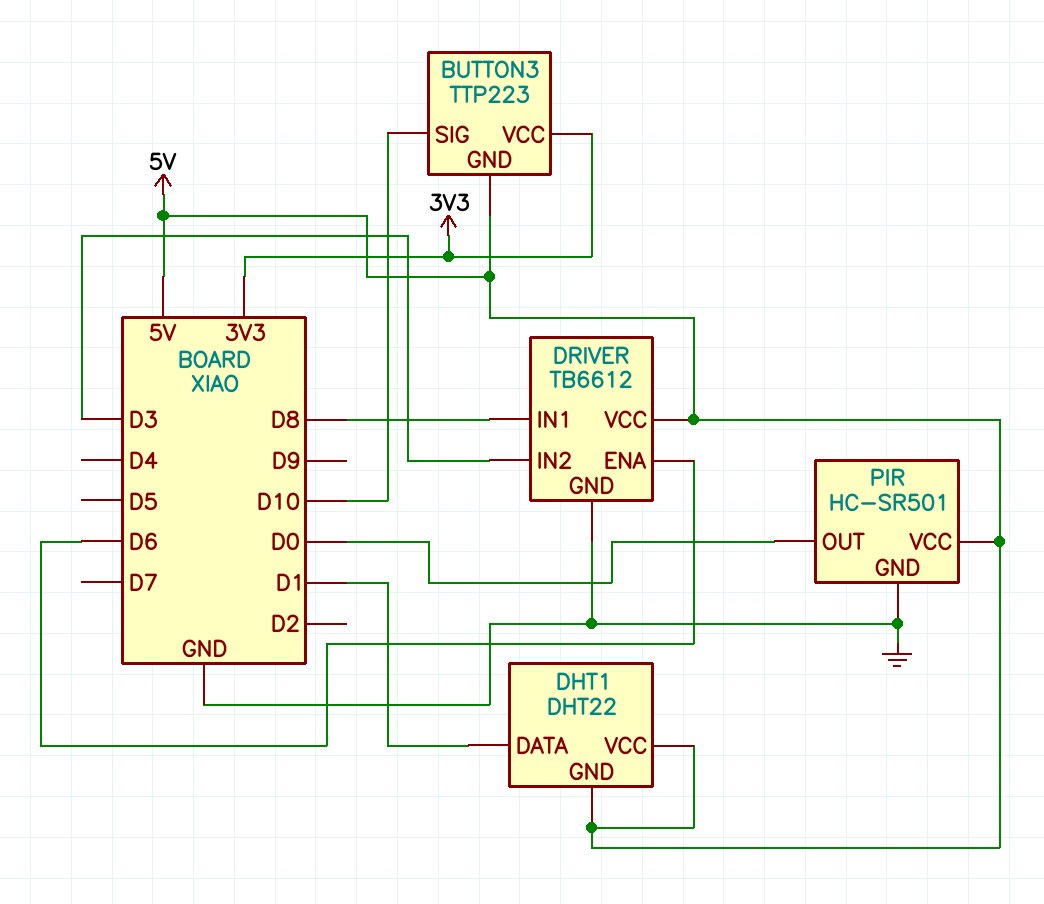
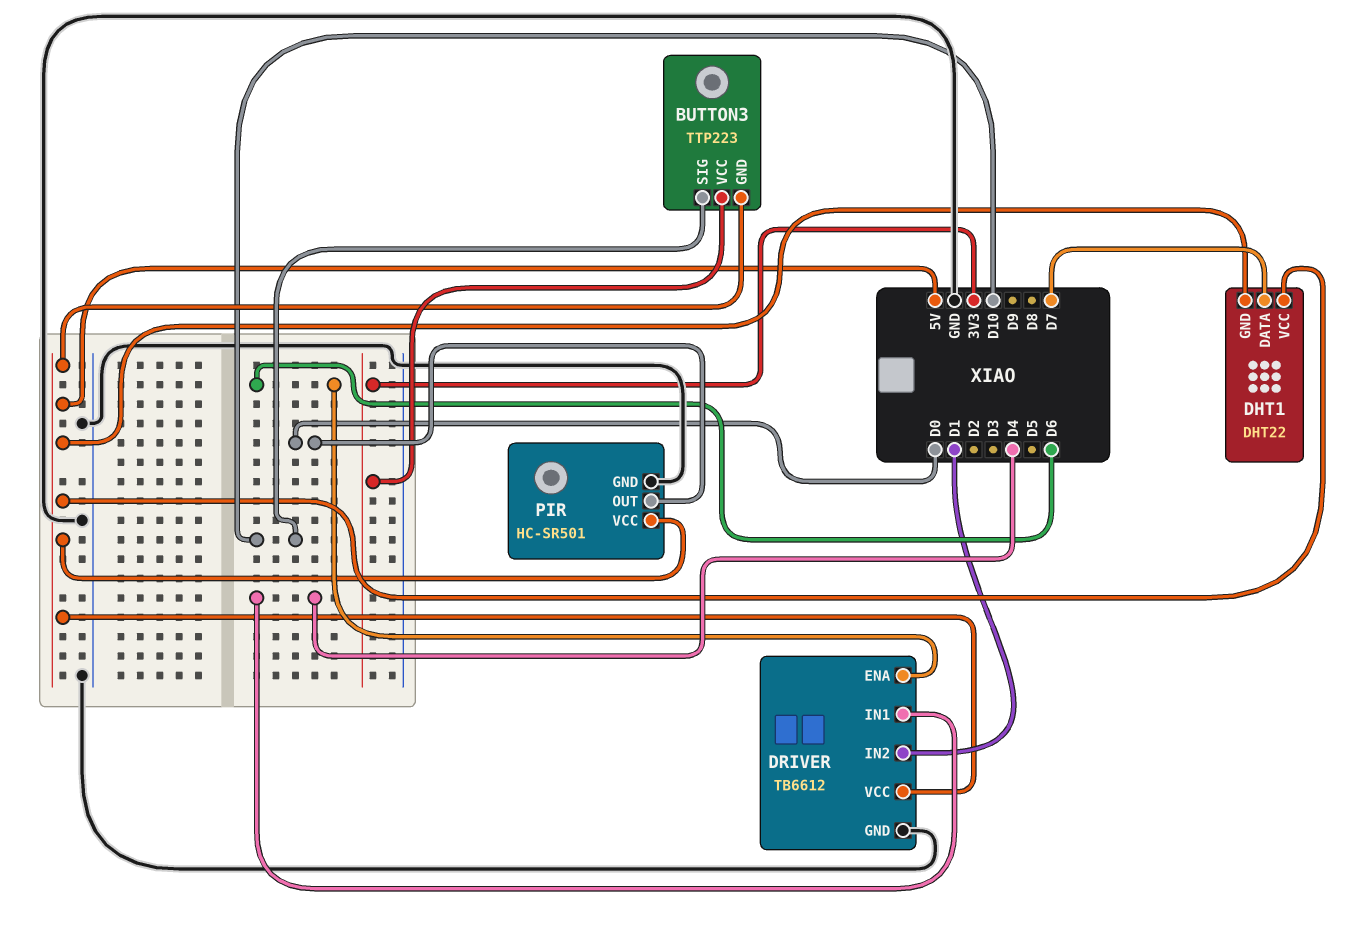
DHT1 pin DATA: D1 -> D7
DRIVER pin IN1: D8 -> D4
DRIVER pin IN2: D3 -> D1

